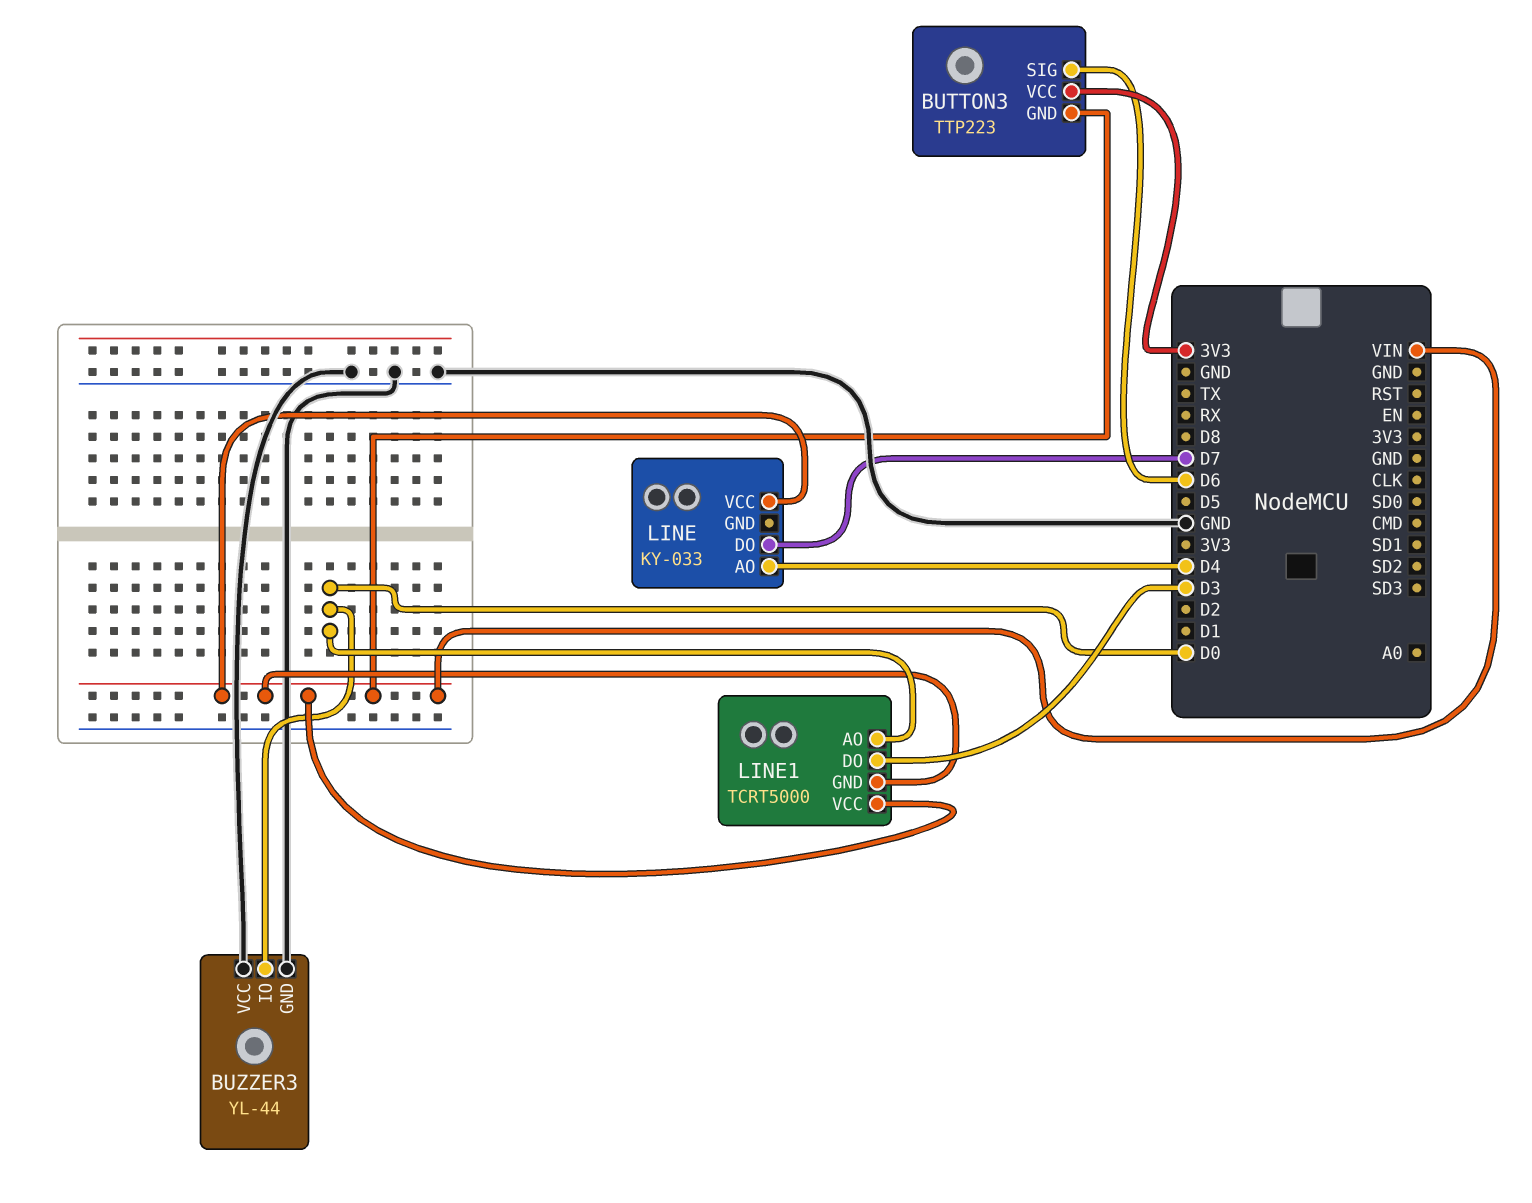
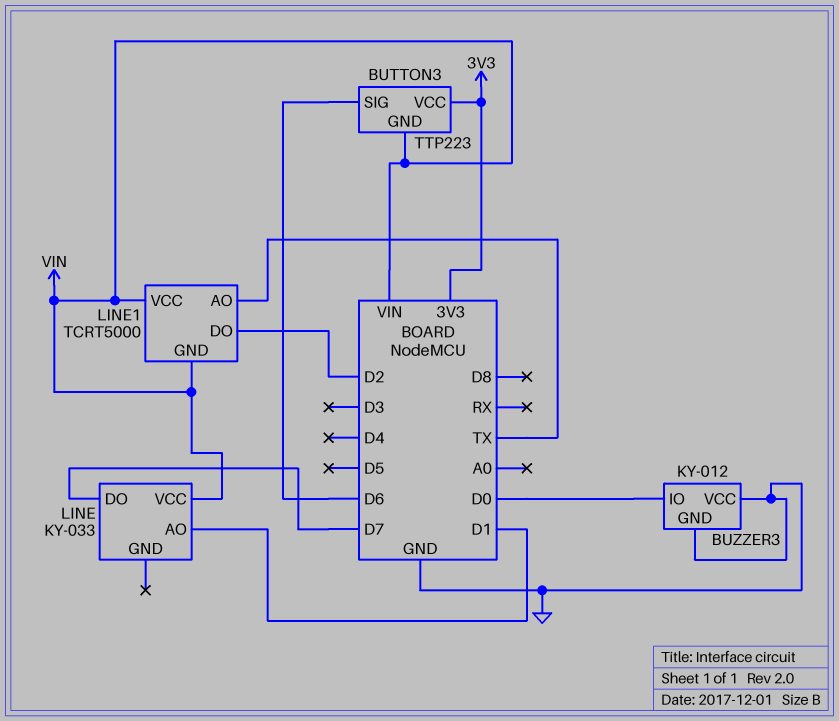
BUZZER3: YL-44 -> KY-012
LINE pin AO: D4 -> D1
LINE1 pin AO: D0 -> TX
LINE1 pin DO: D3 -> D2

